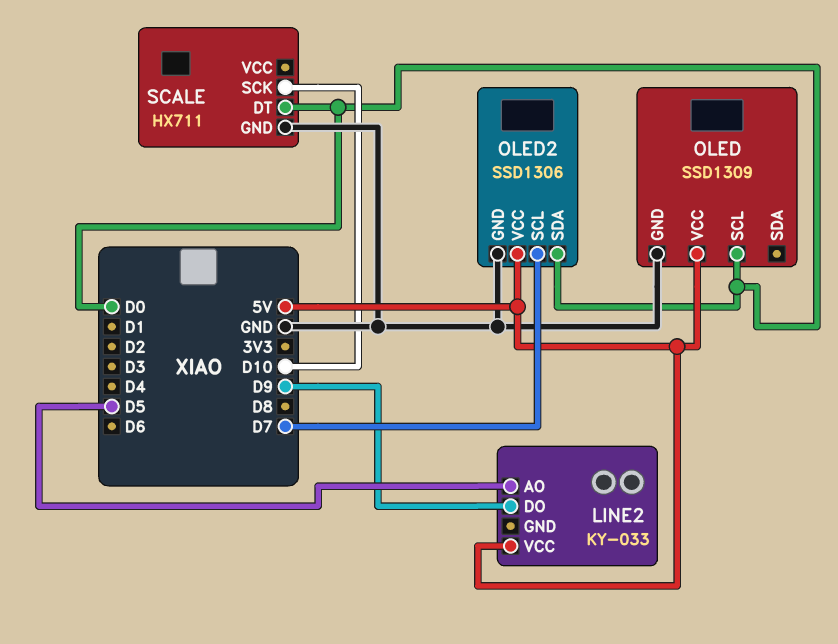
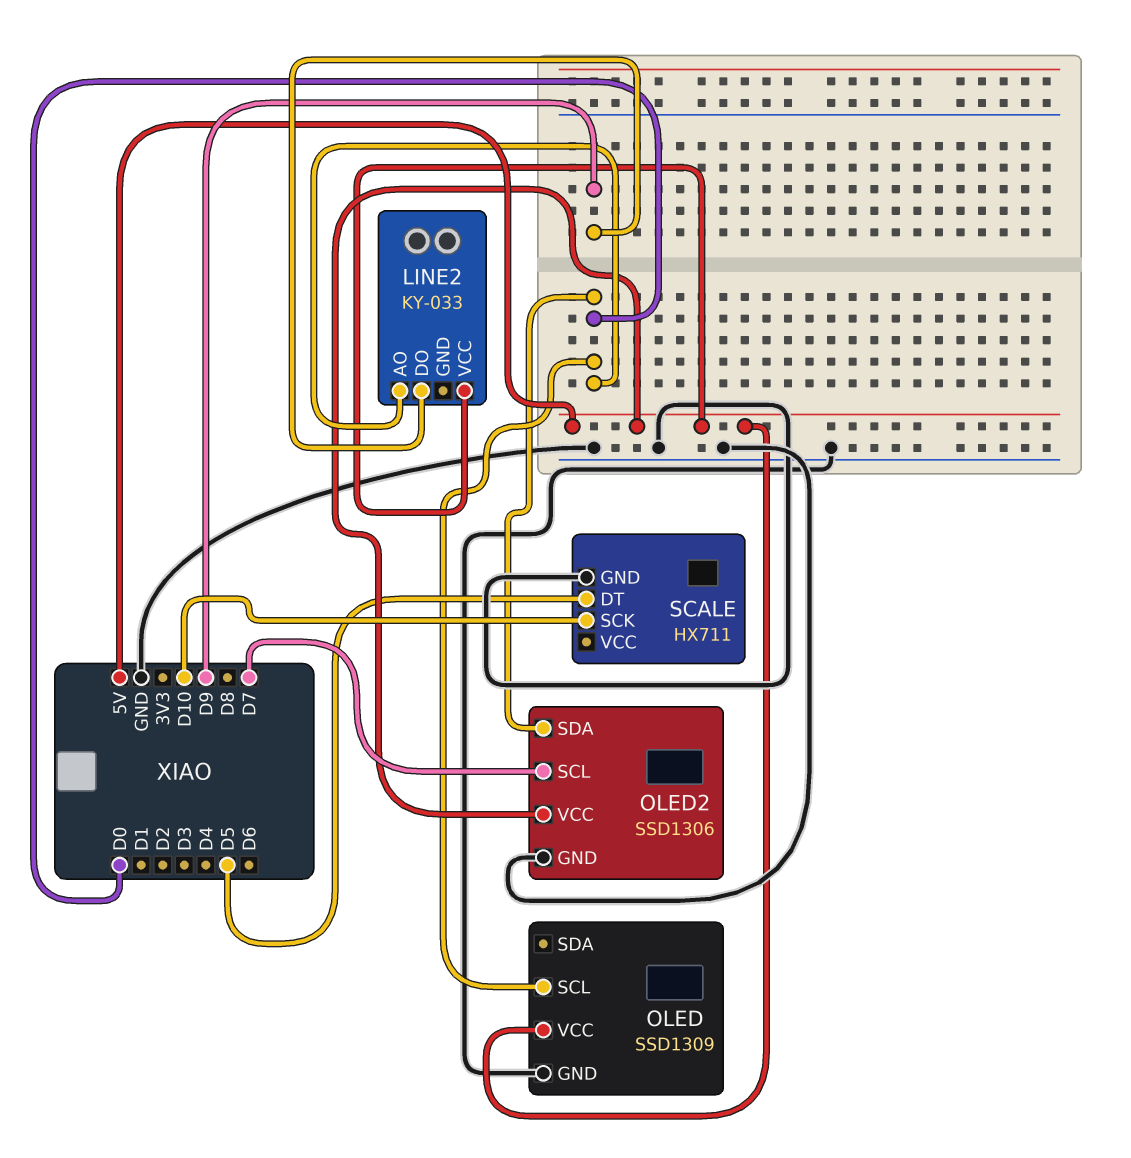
LINE2 pin AO: D5 -> D0
SCALE pin DT: D0 -> D5

